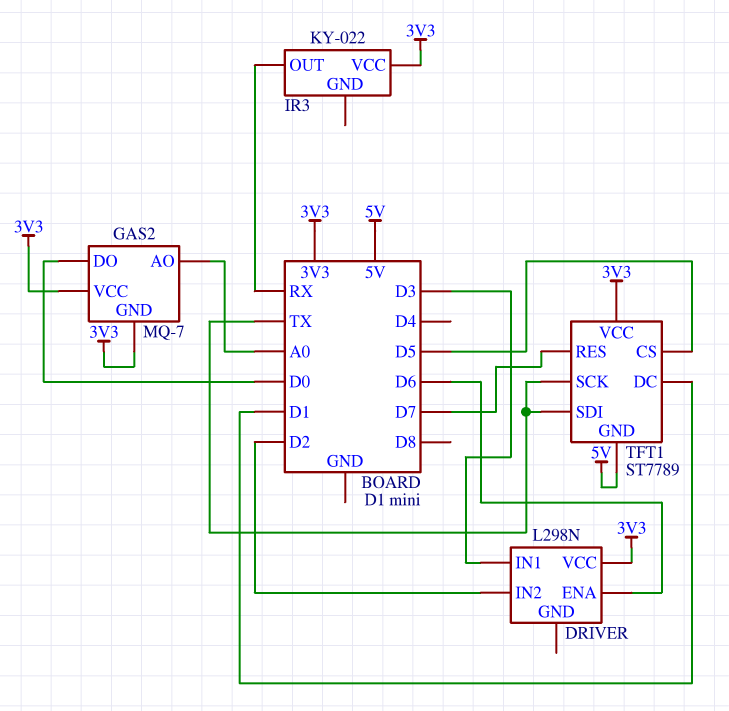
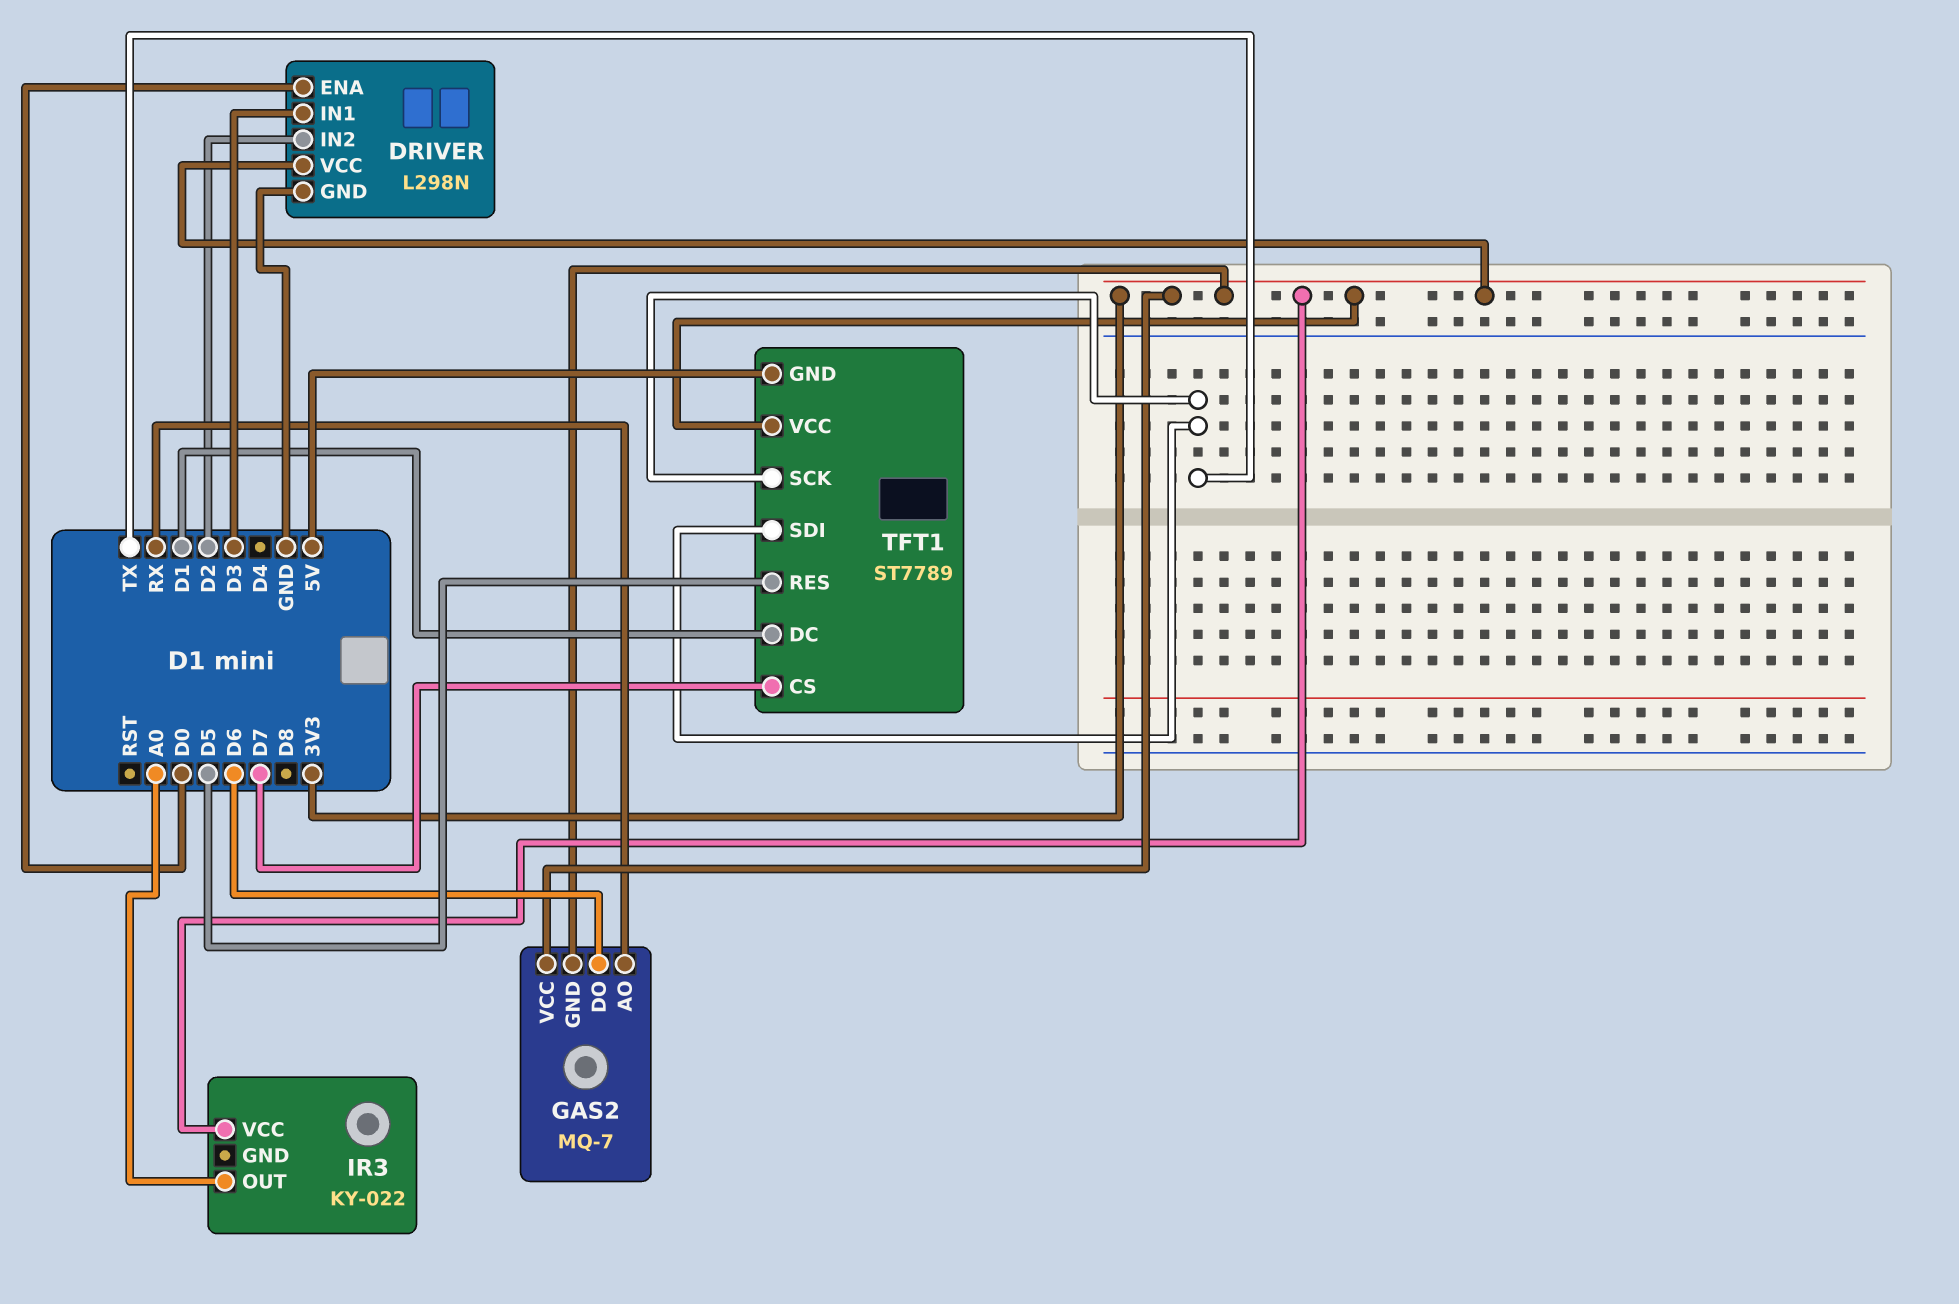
DRIVER pin ENA: D6 -> D0
DRIVER pin GND: none -> GND
GAS2 pin AO: A0 -> RX
GAS2 pin DO: D0 -> D6
IR3 pin OUT: RX -> A0
TFT1 pin CS: D5 -> D7
TFT1 pin RES: D7 -> D5

